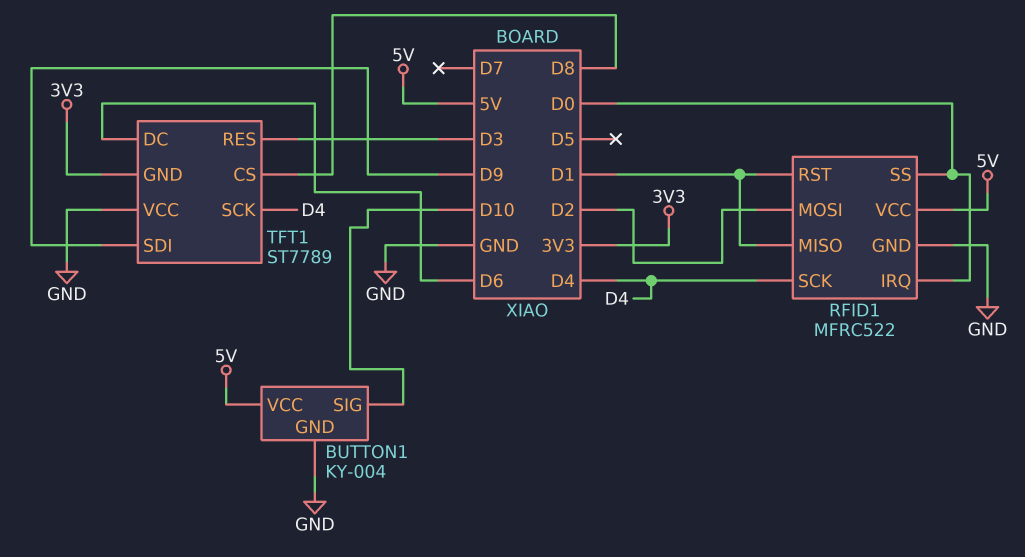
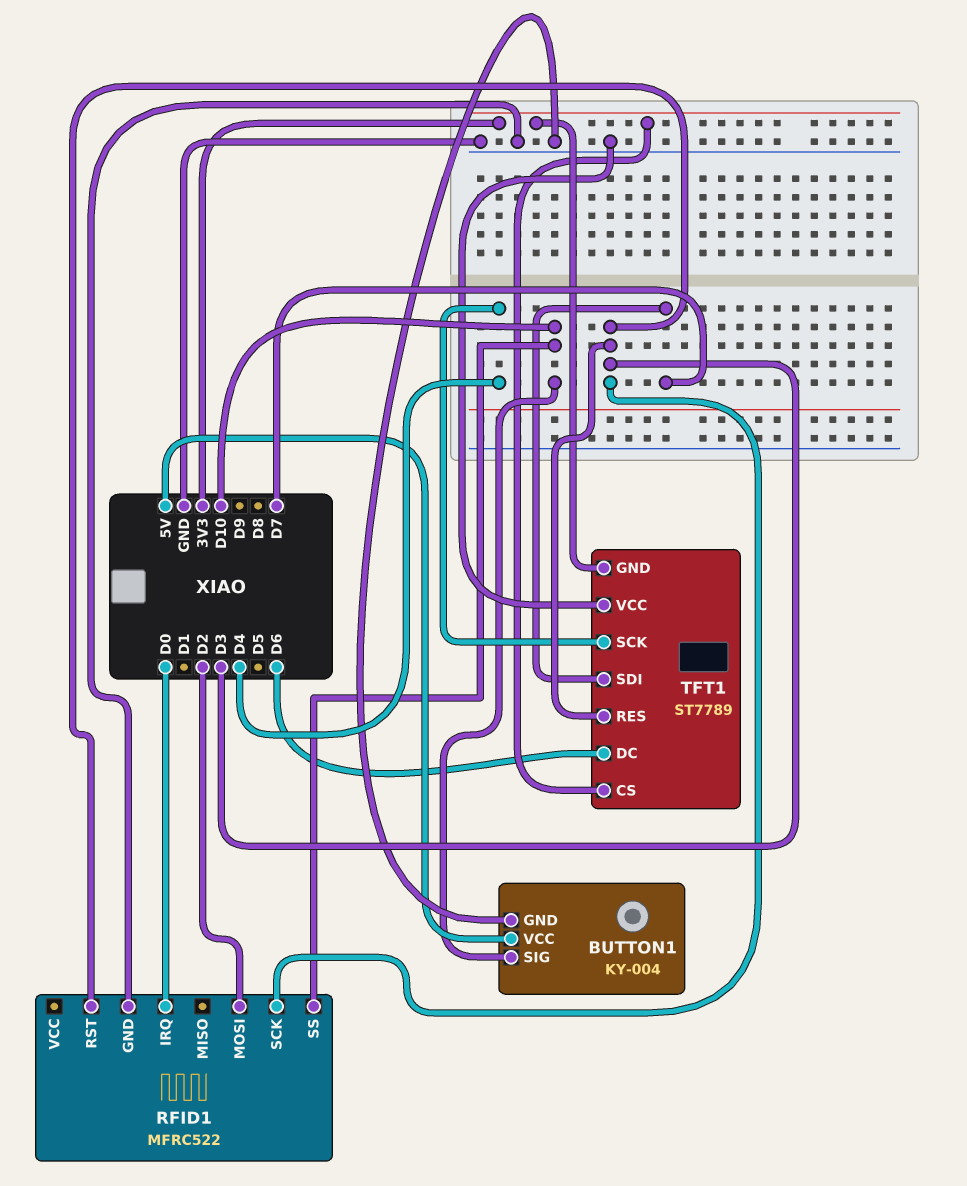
RFID1 pin MISO: D1 -> none
RFID1 pin RST: D1 -> D3
RFID1 pin SCK: D4 -> D3
RFID1 pin SS: D0 -> D10
RFID1 pin VCC: 5V -> none
TFT1 pin CS: D8 -> 3V3
TFT1 pin SDI: D9 -> D7

